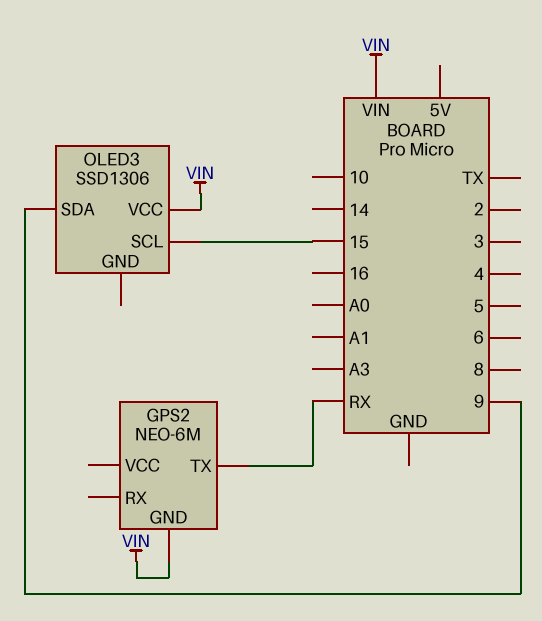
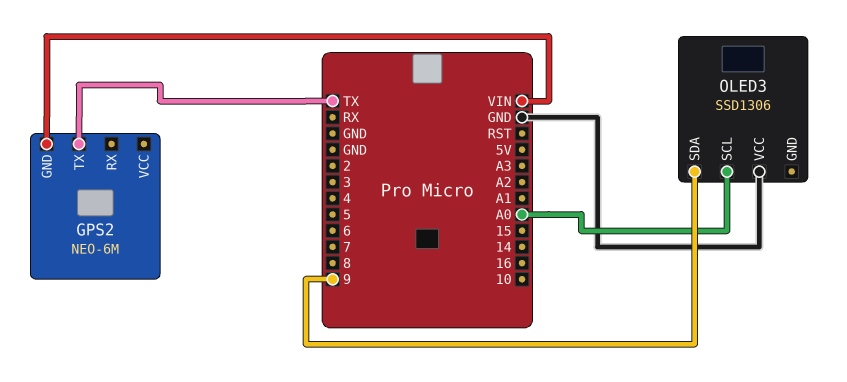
GPS2 pin TX: RX -> TX
OLED3 pin SCL: 15 -> A0
OLED3 pin VCC: VIN -> GND

